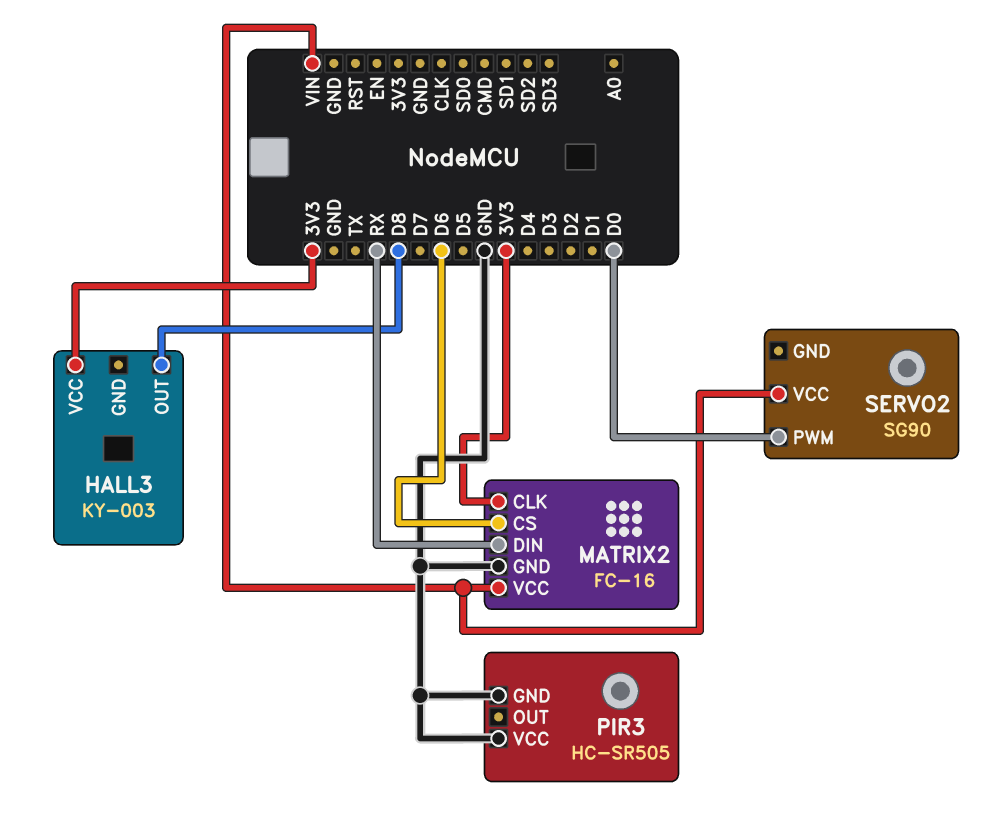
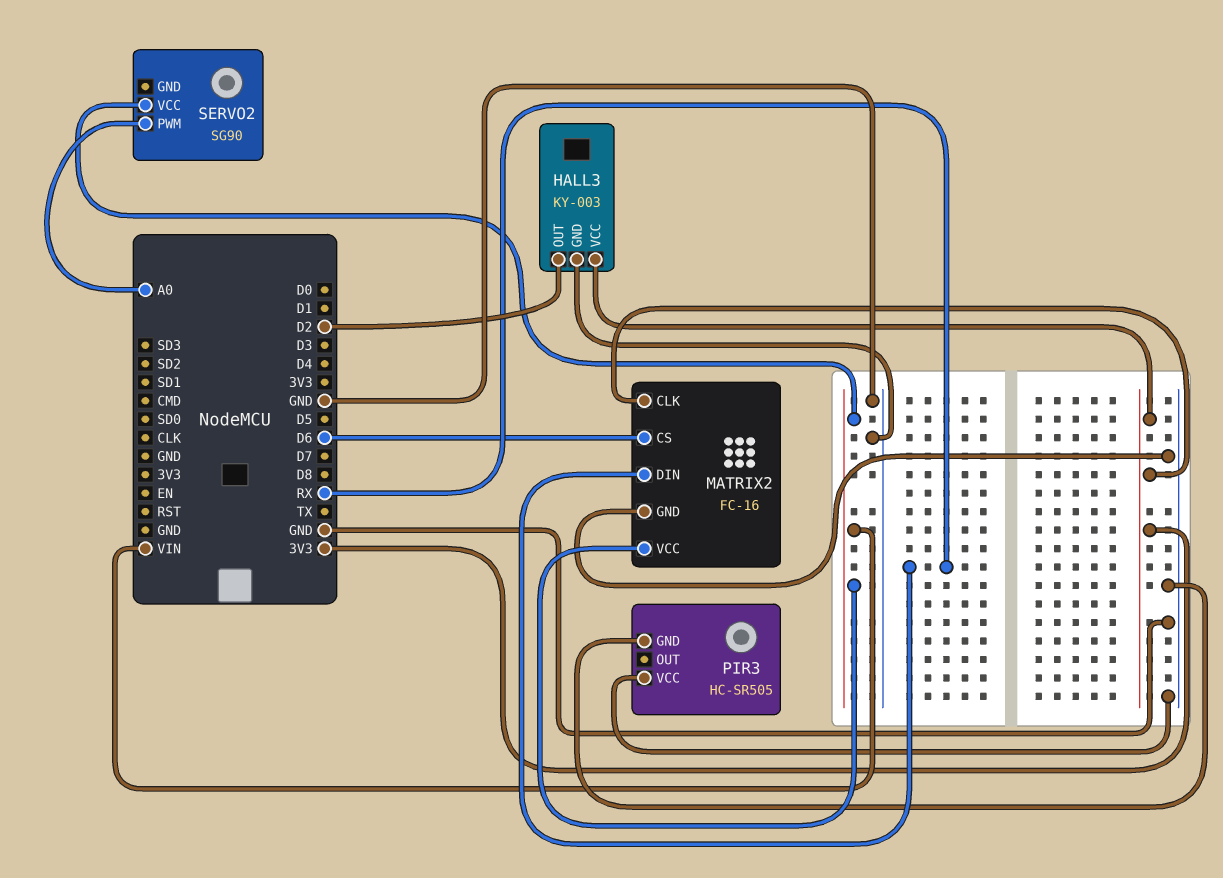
HALL3 pin GND: none -> GND
HALL3 pin OUT: D8 -> D2
SERVO2 pin PWM: D0 -> A0

